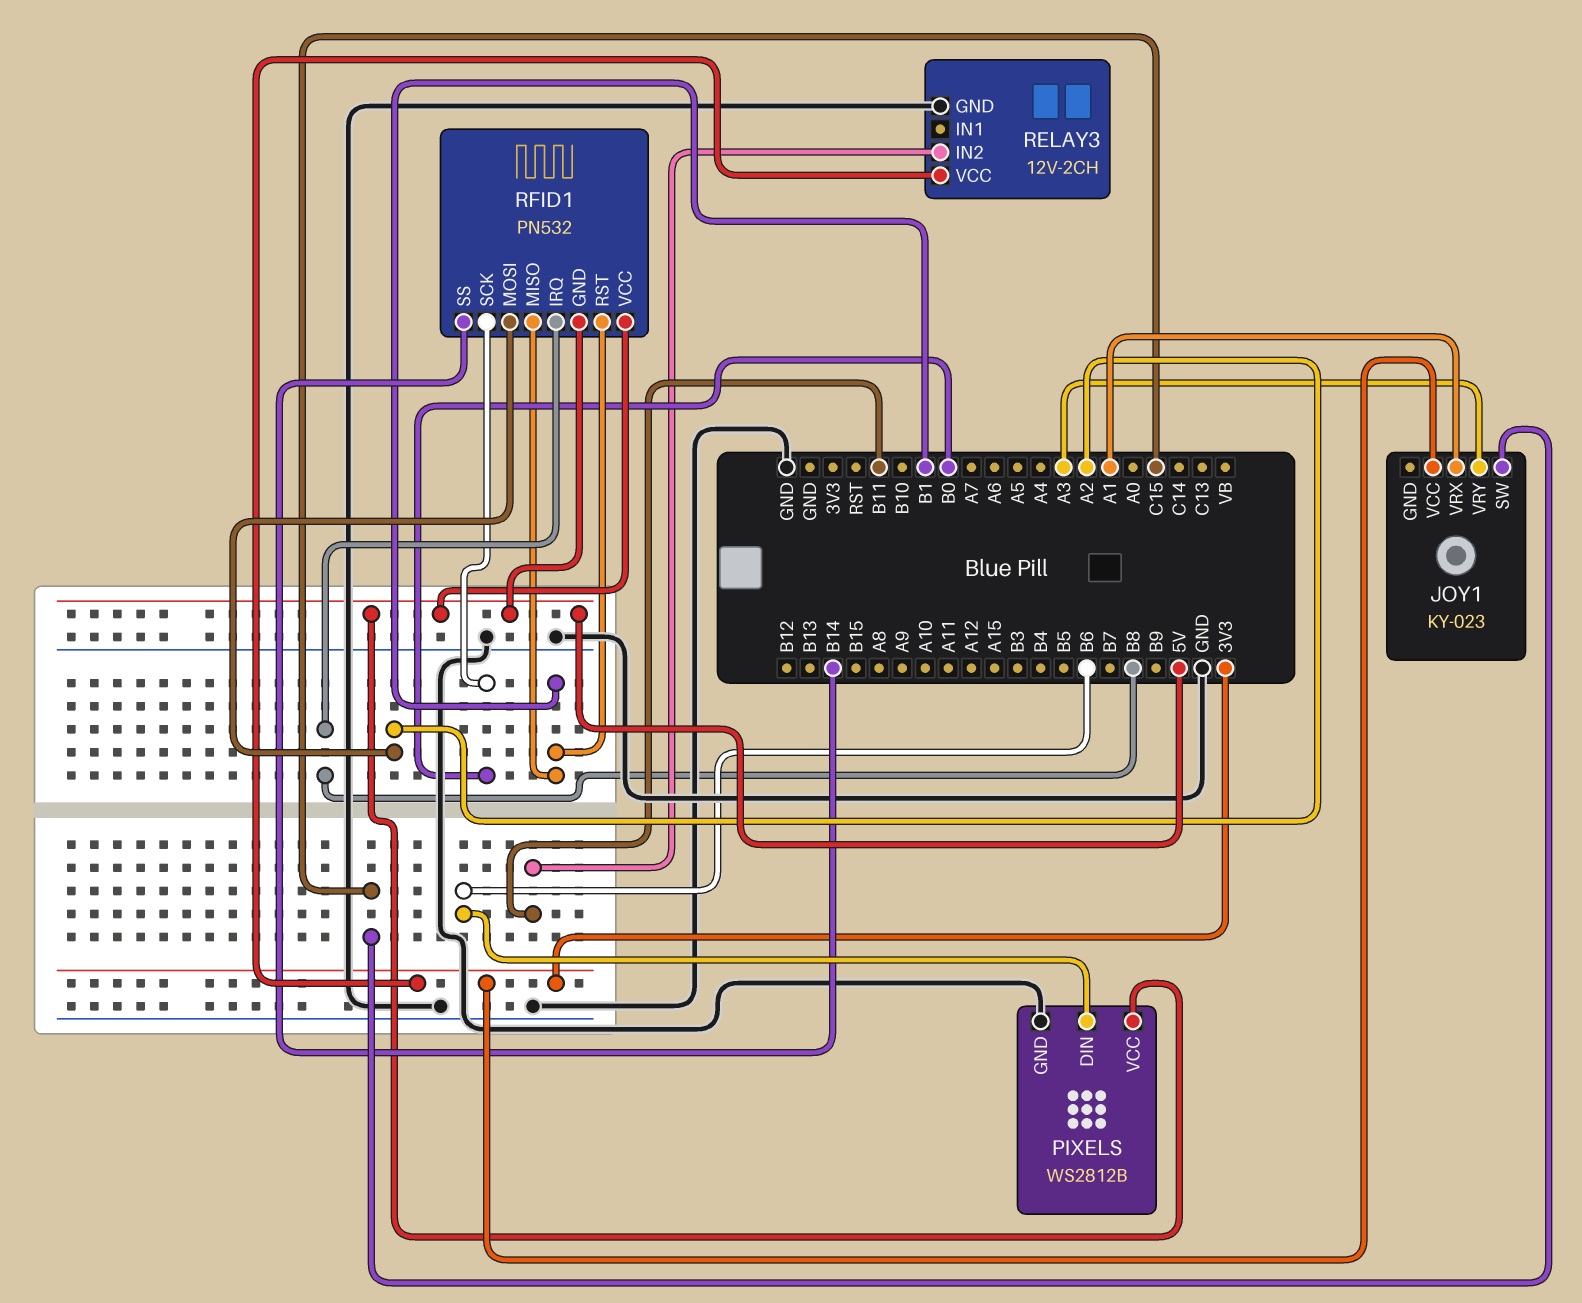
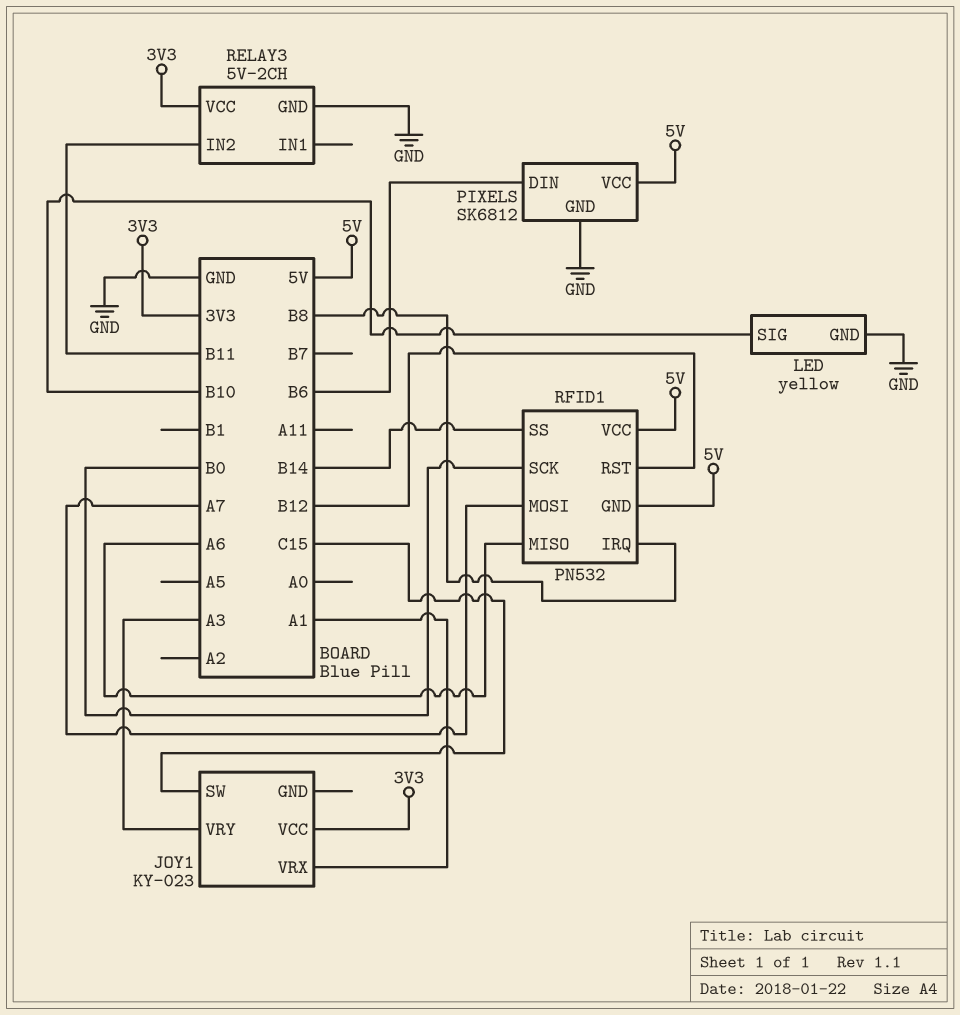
LED: none -> yellow
LED pin GND: none -> GND
LED pin SIG: none -> B10
PIXELS: WS2812B -> SK6812
RELAY3: 12V-2CH -> 5V-2CH
RFID1 pin MISO: B1 -> A6
RFID1 pin MOSI: A2 -> A7
RFID1 pin RST: B1 -> B12

